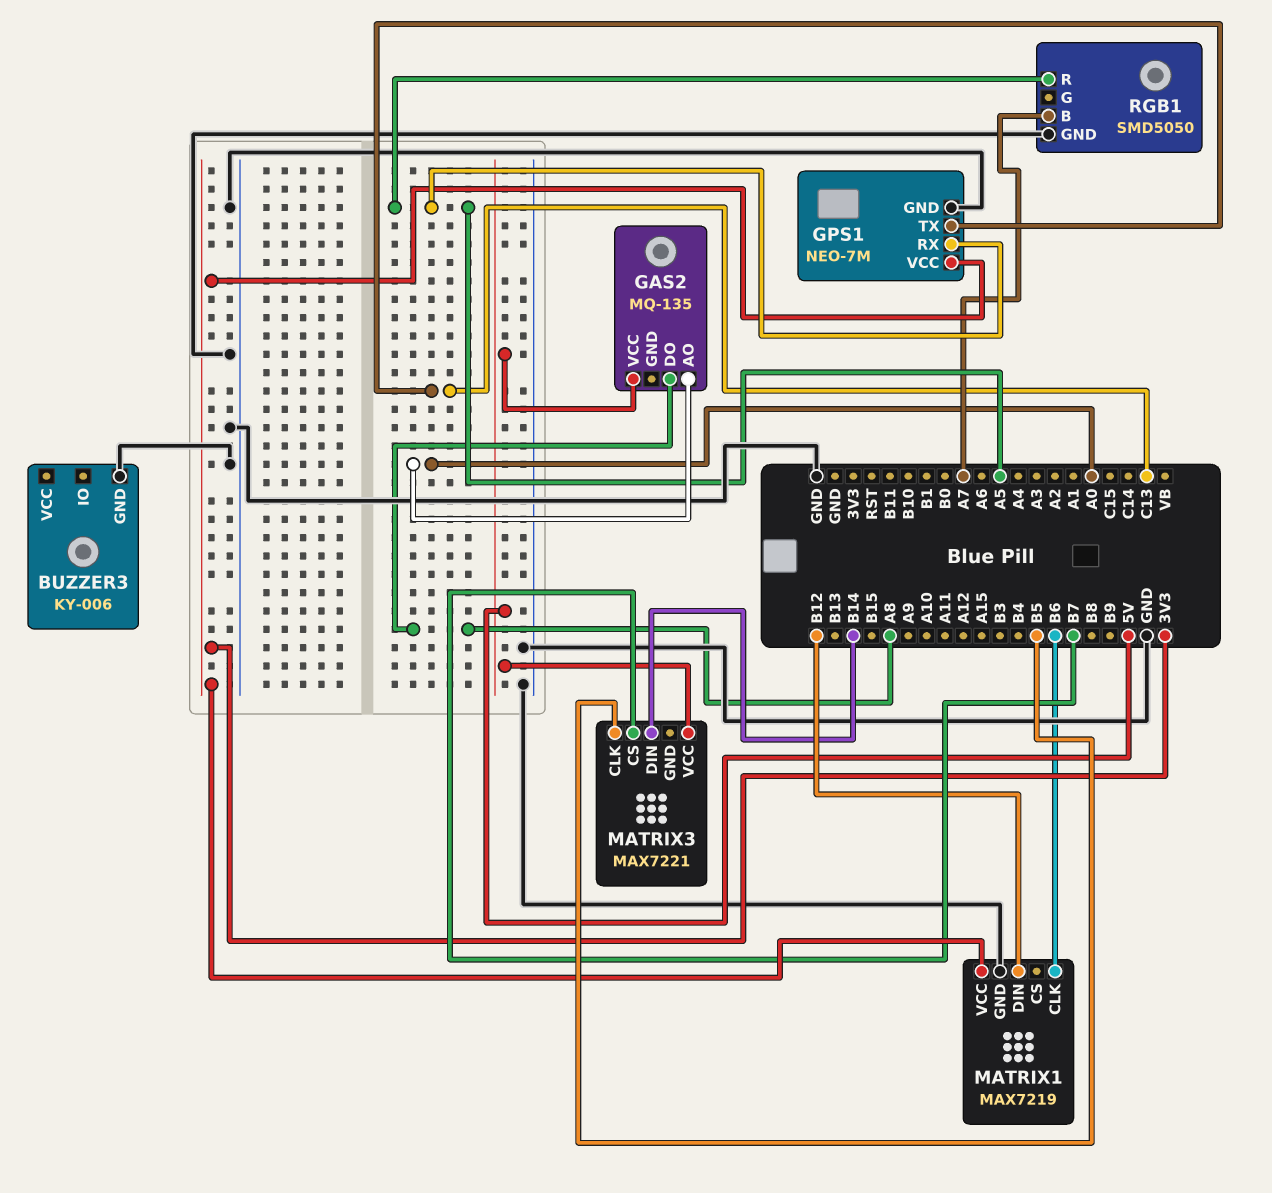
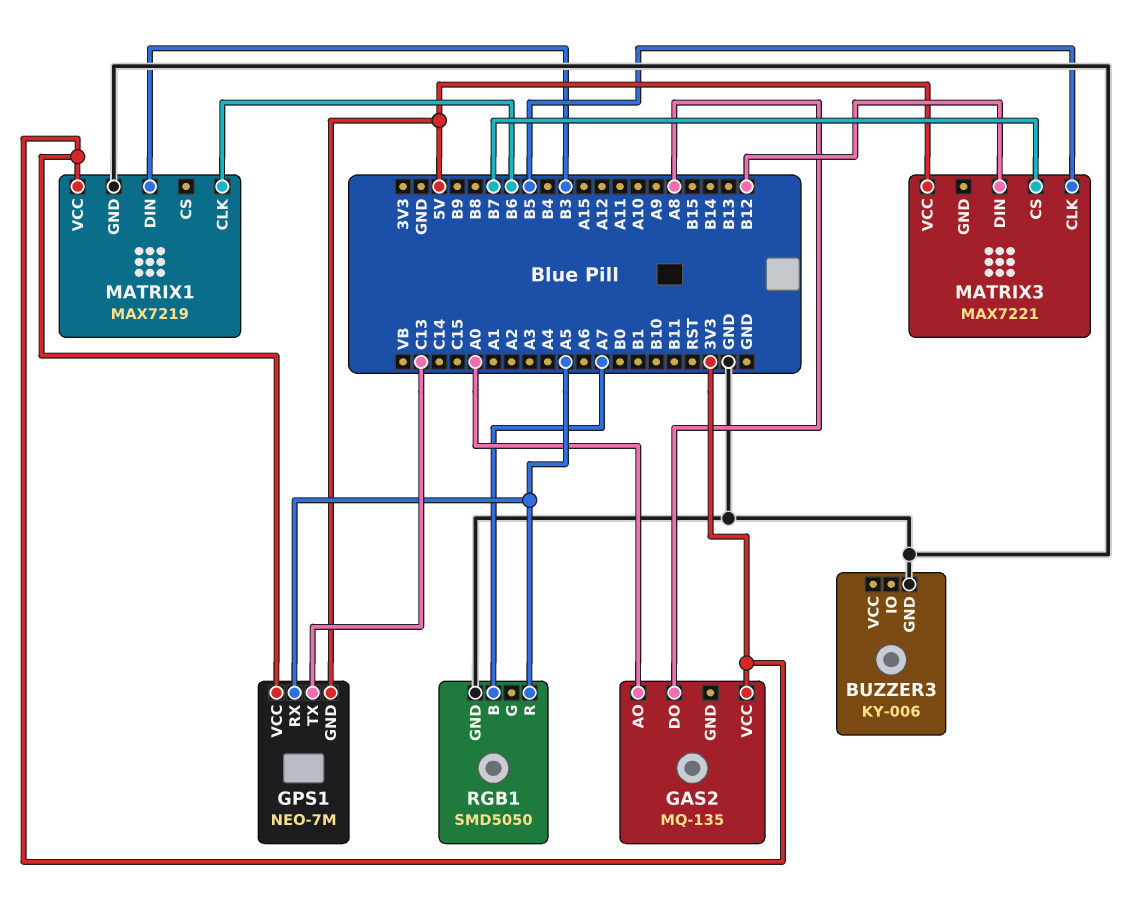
GAS2 pin VCC: 5V -> 3V3
GPS1 pin GND: GND -> 5V
MATRIX1 pin DIN: B12 -> B3
MATRIX3 pin DIN: B14 -> B12

